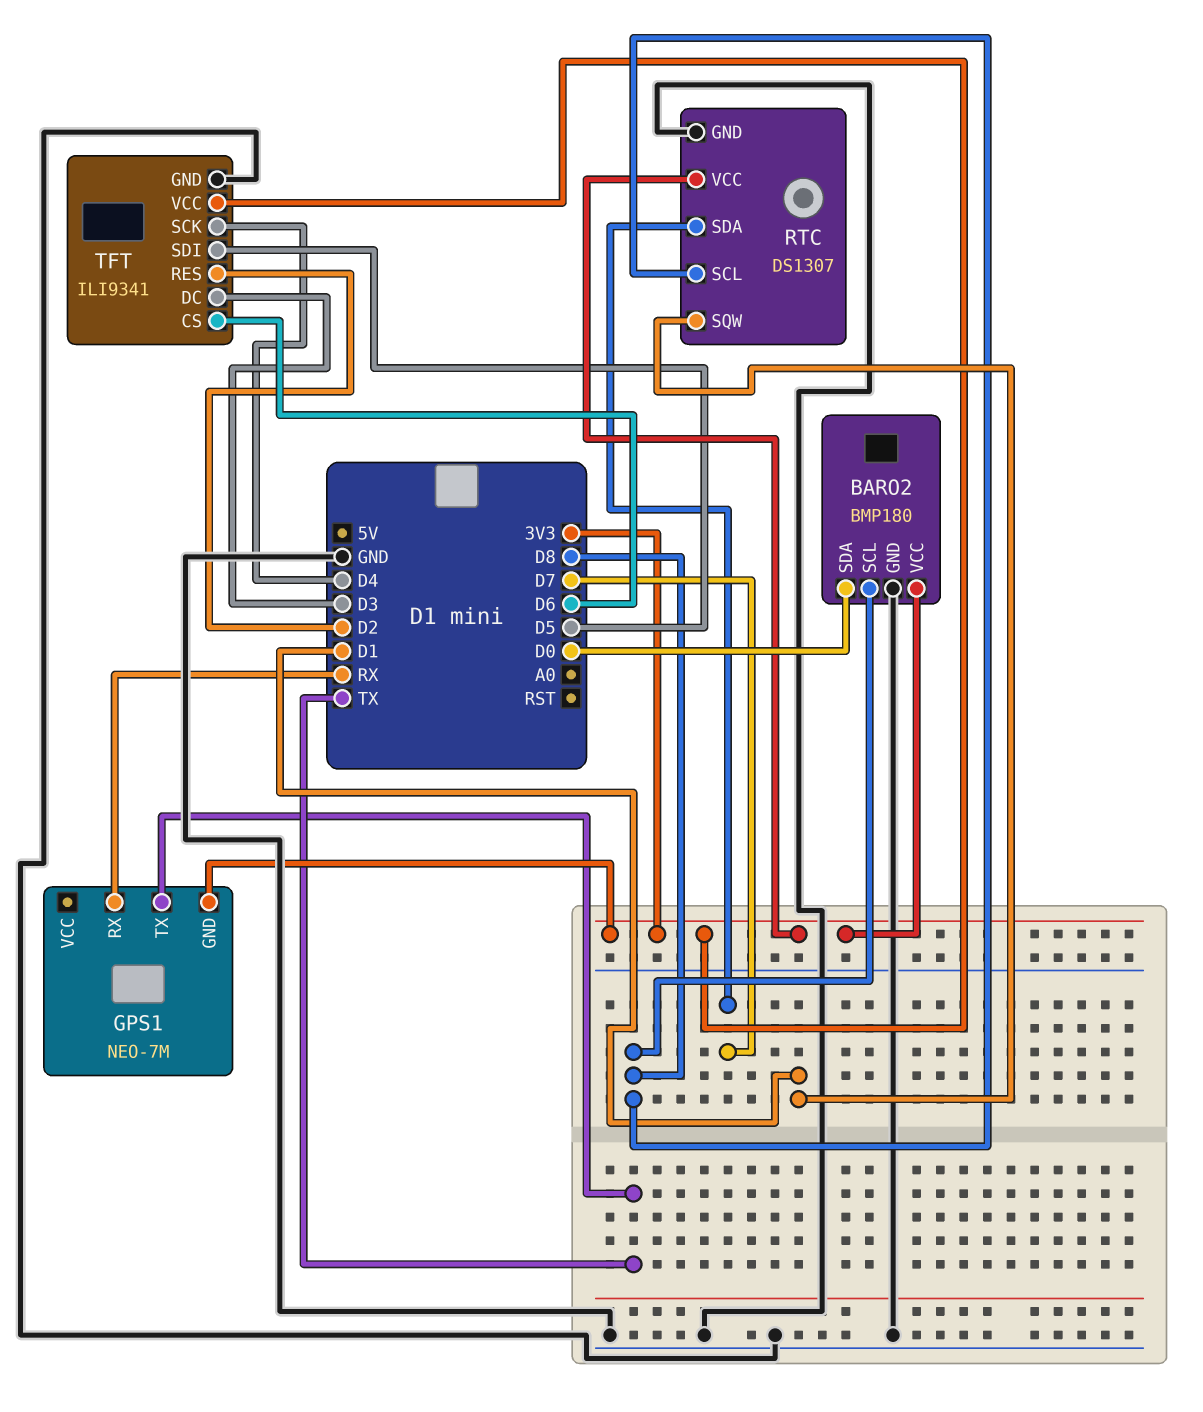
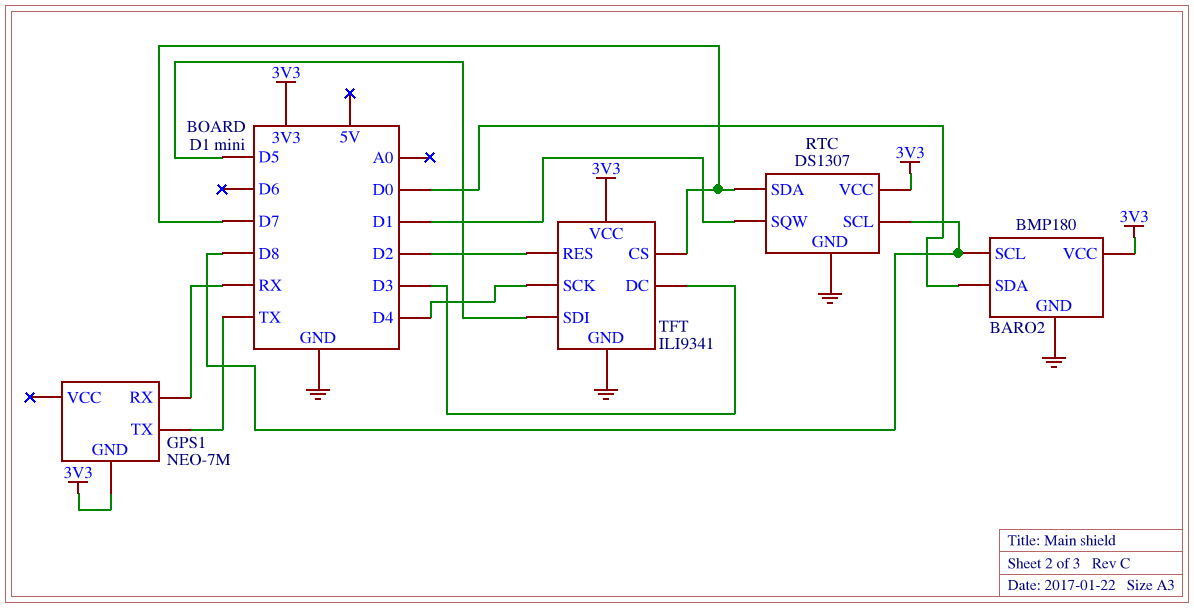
TFT pin CS: D6 -> D7

